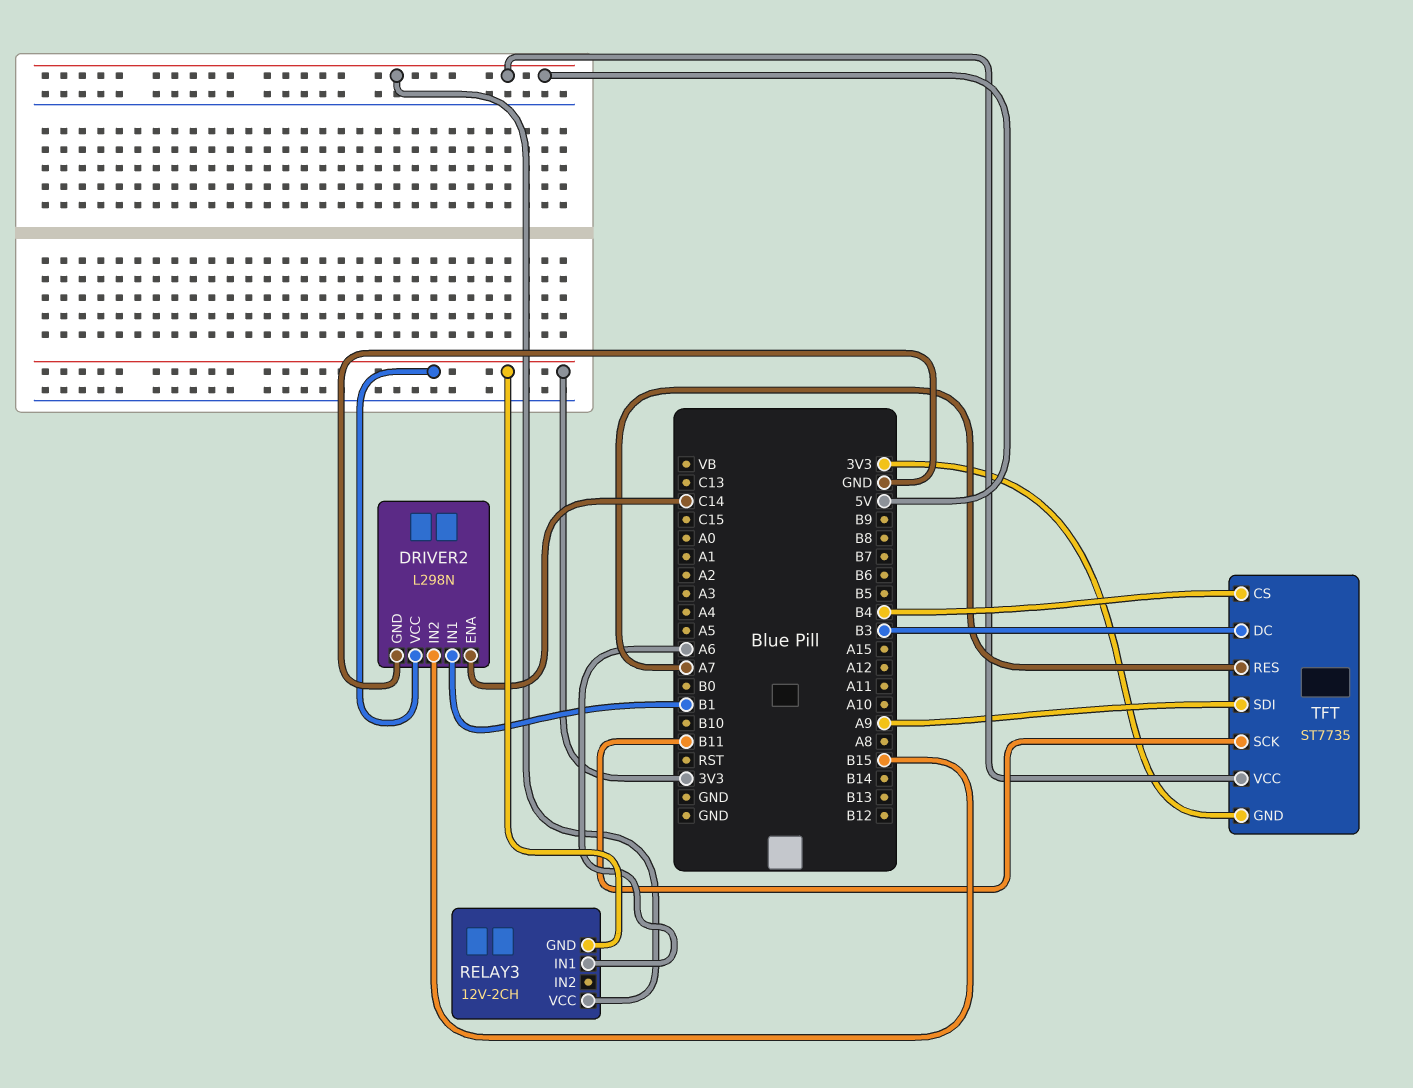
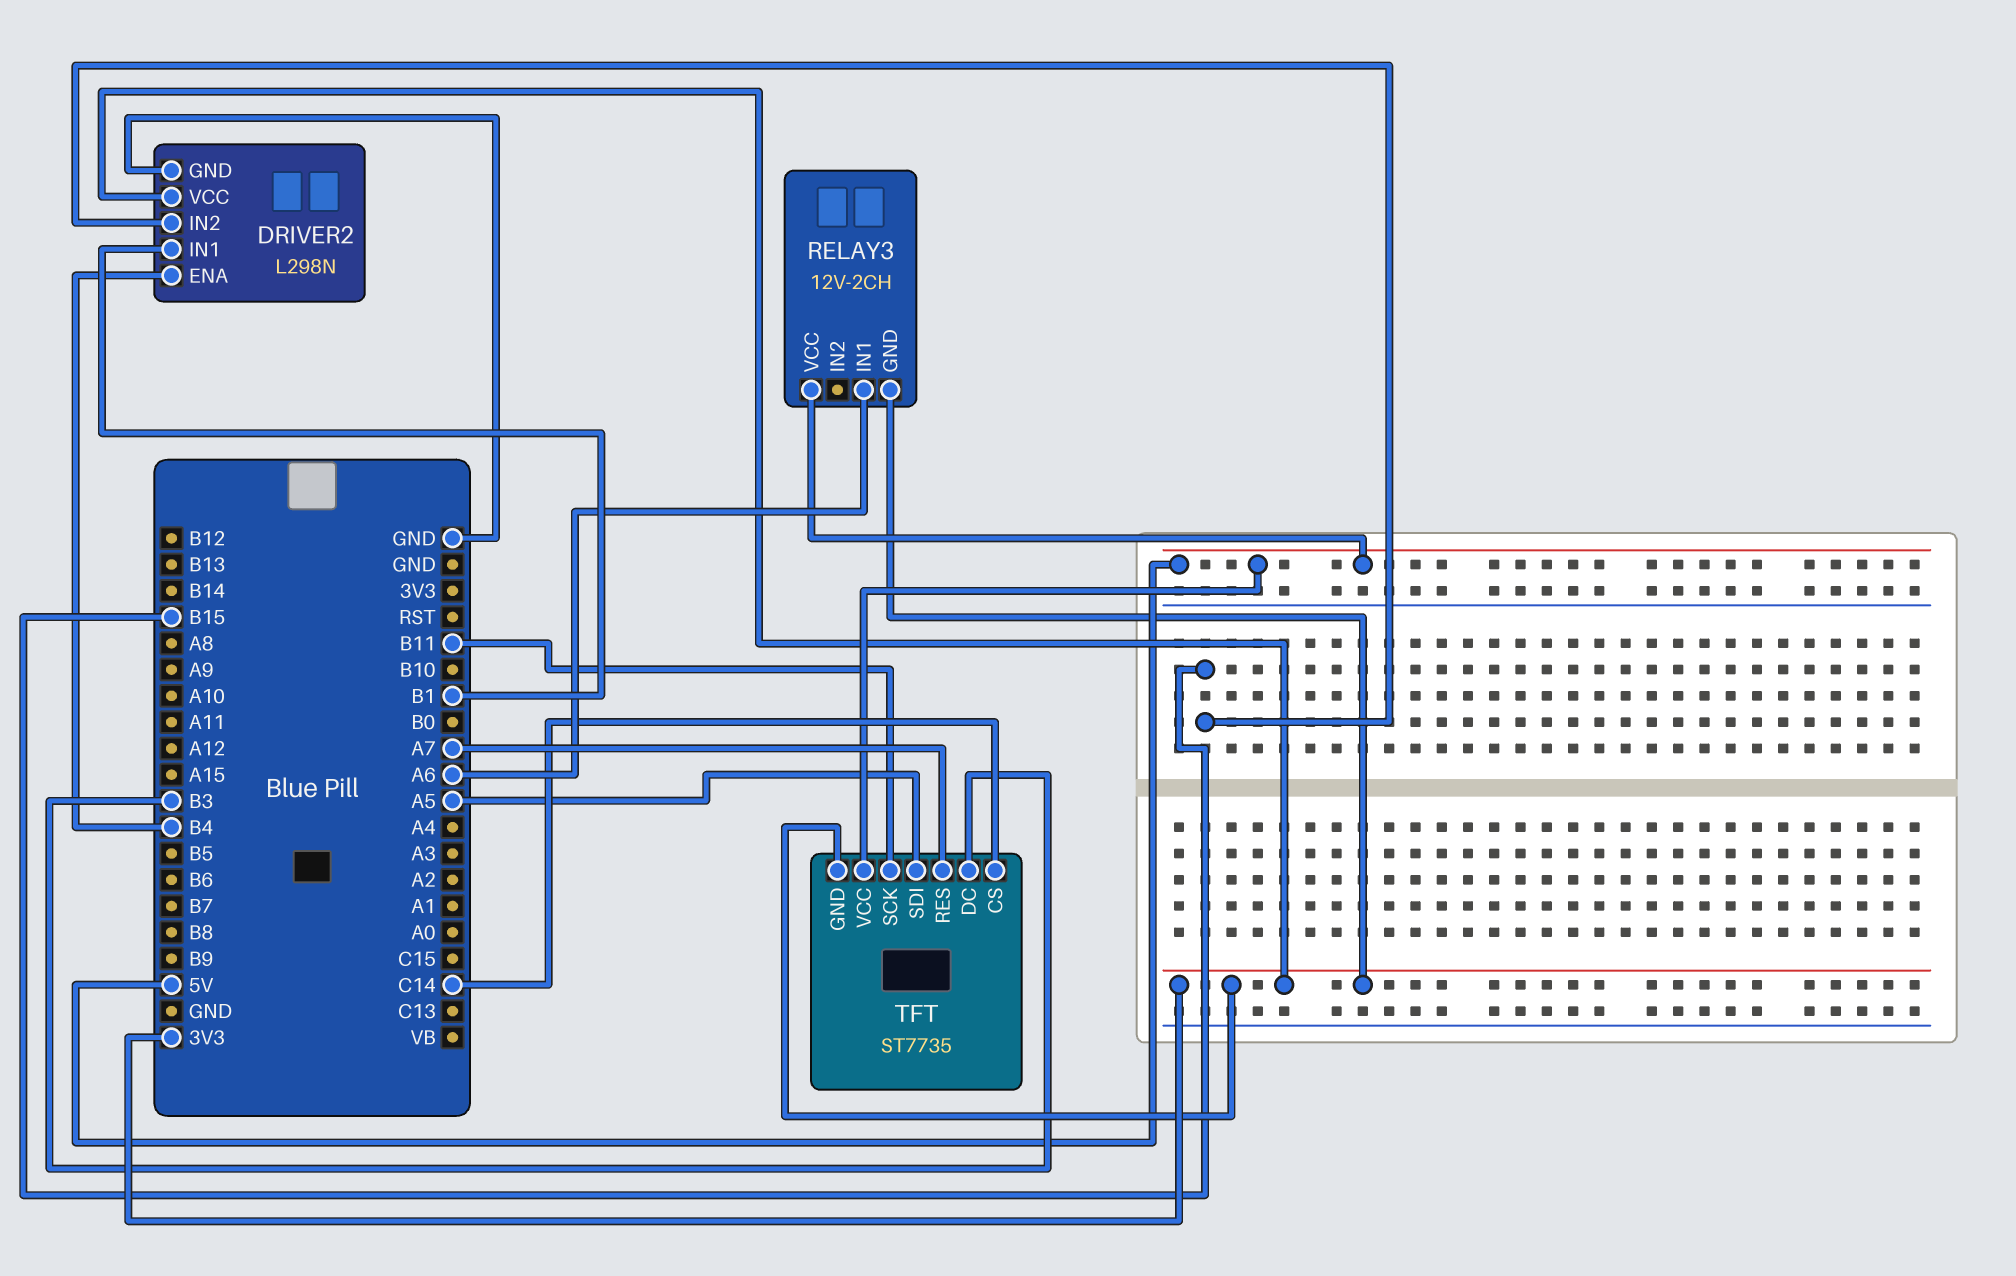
DRIVER2 pin ENA: C14 -> B4
TFT pin CS: B4 -> C14
TFT pin SDI: A9 -> A5

